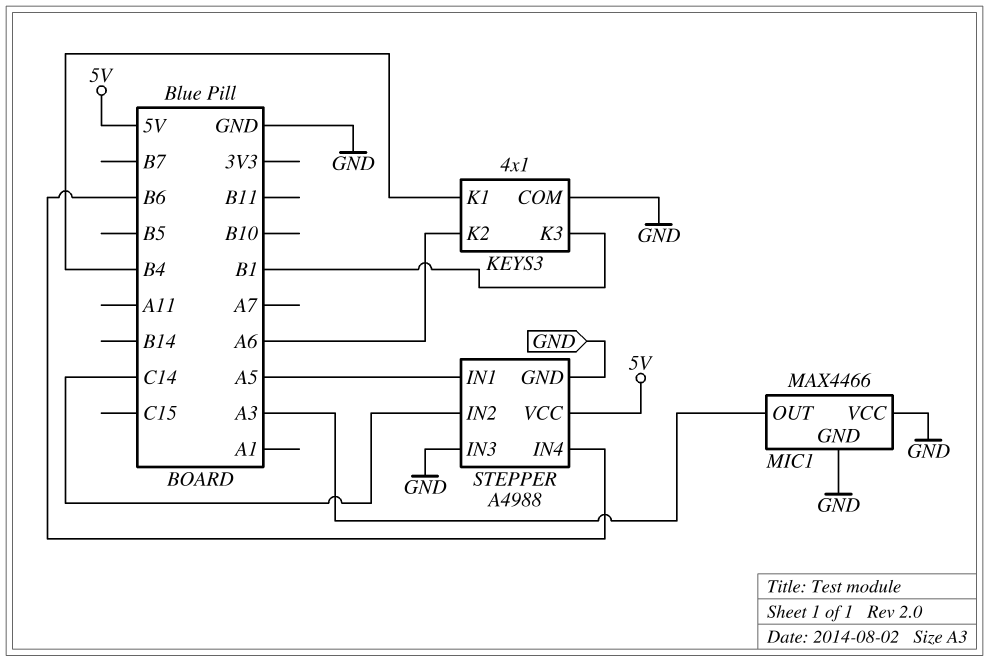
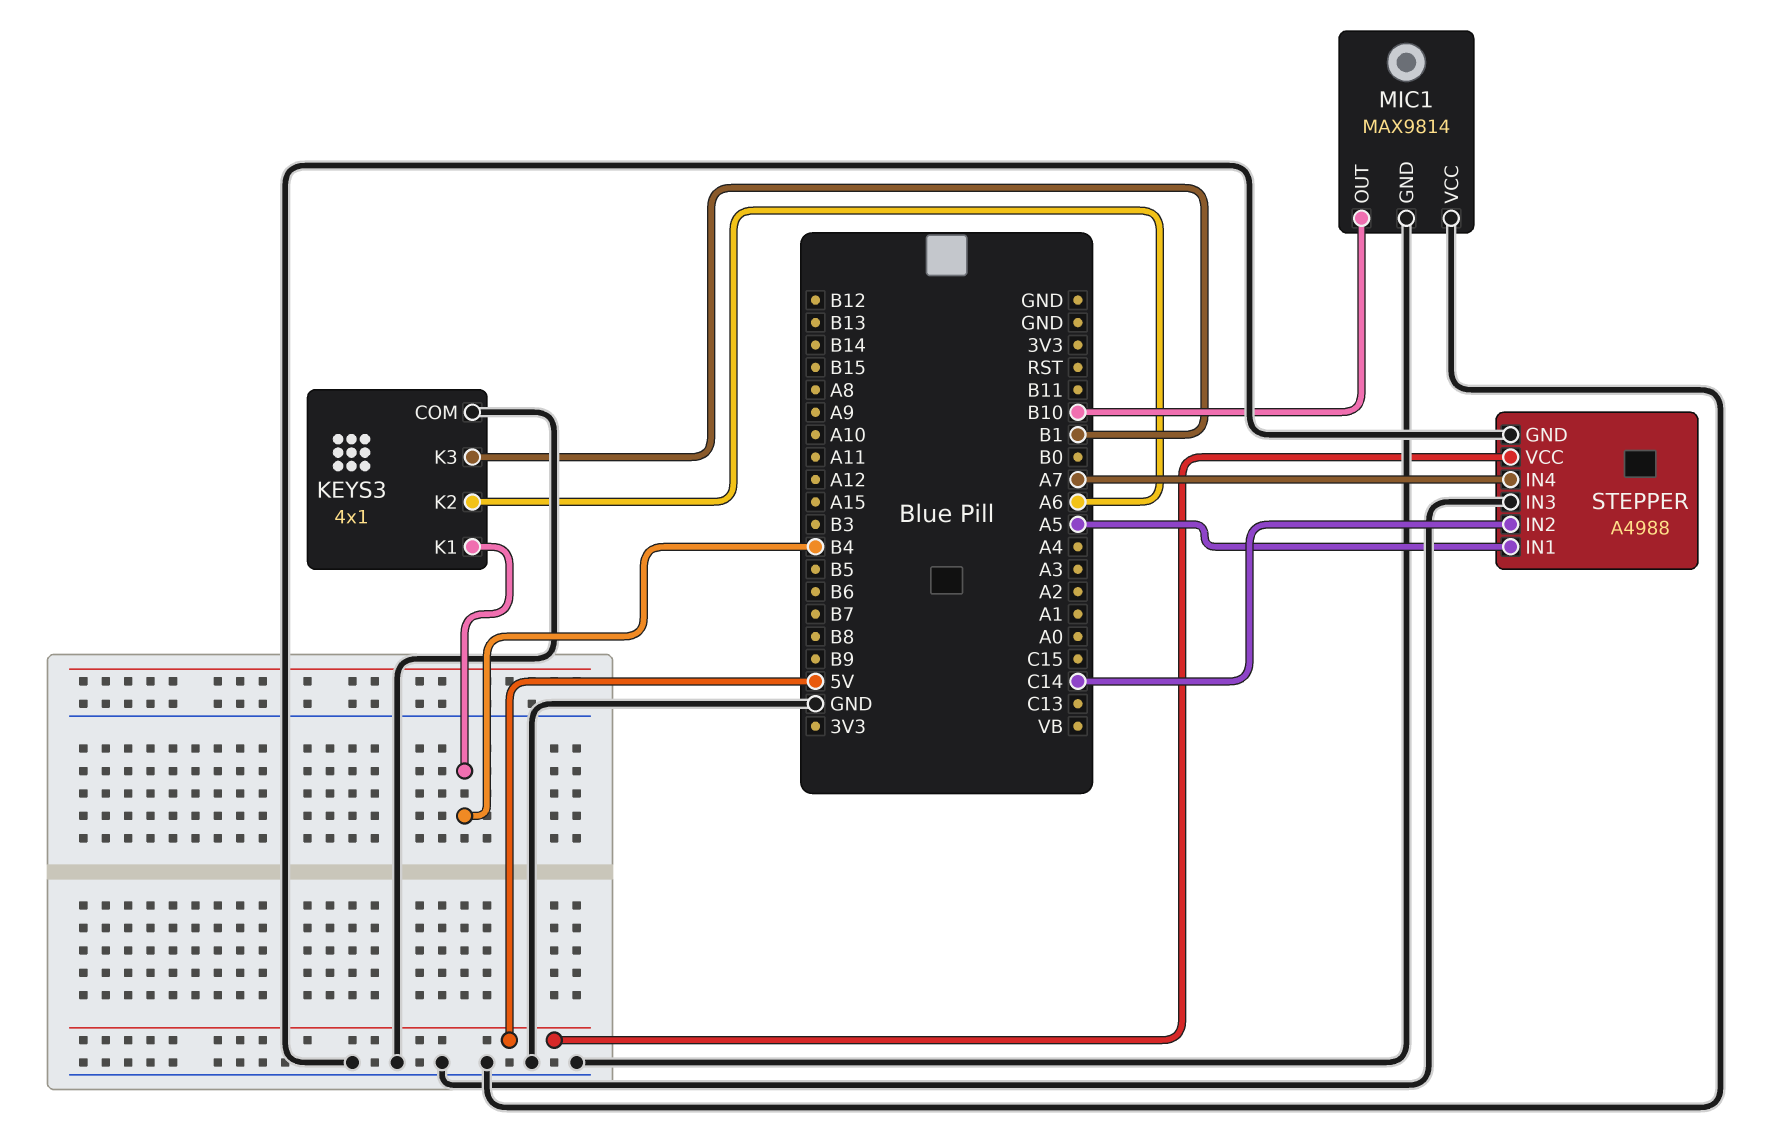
MIC1: MAX4466 -> MAX9814
MIC1 pin OUT: A3 -> B10
STEPPER pin IN4: B6 -> A7

